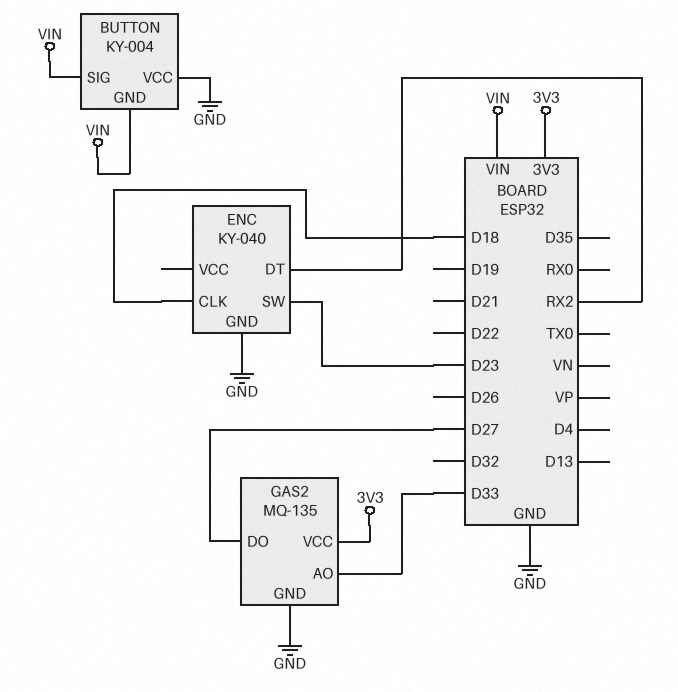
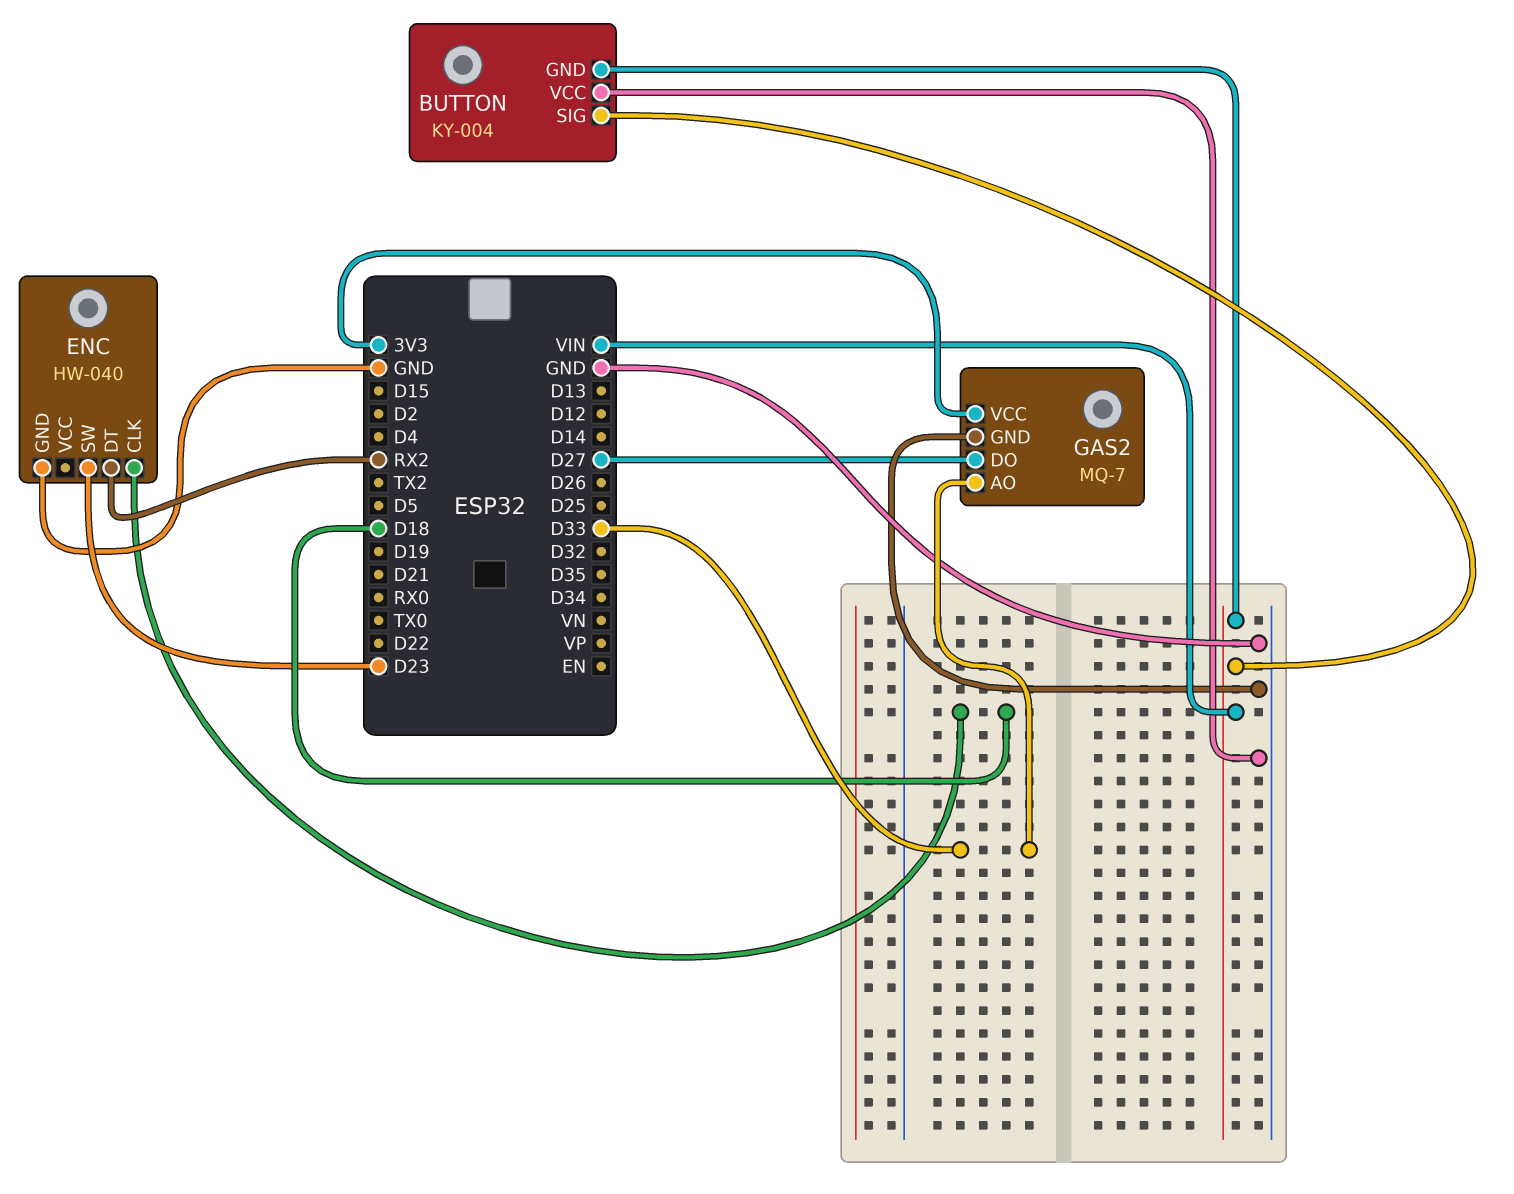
ENC: KY-040 -> HW-040
GAS2: MQ-135 -> MQ-7

